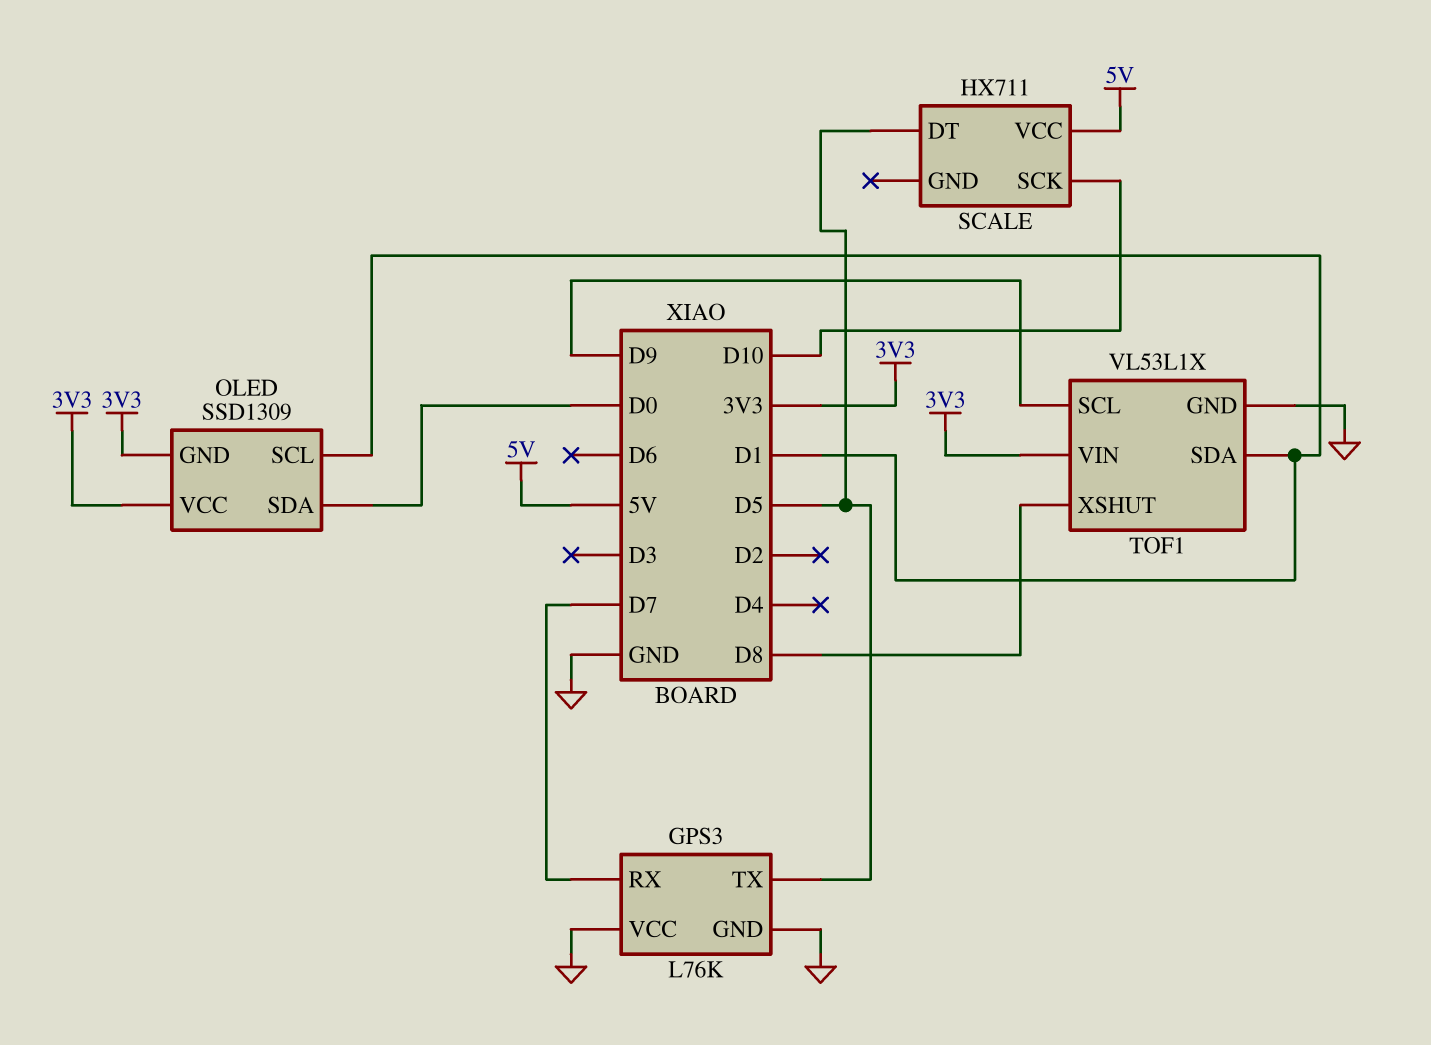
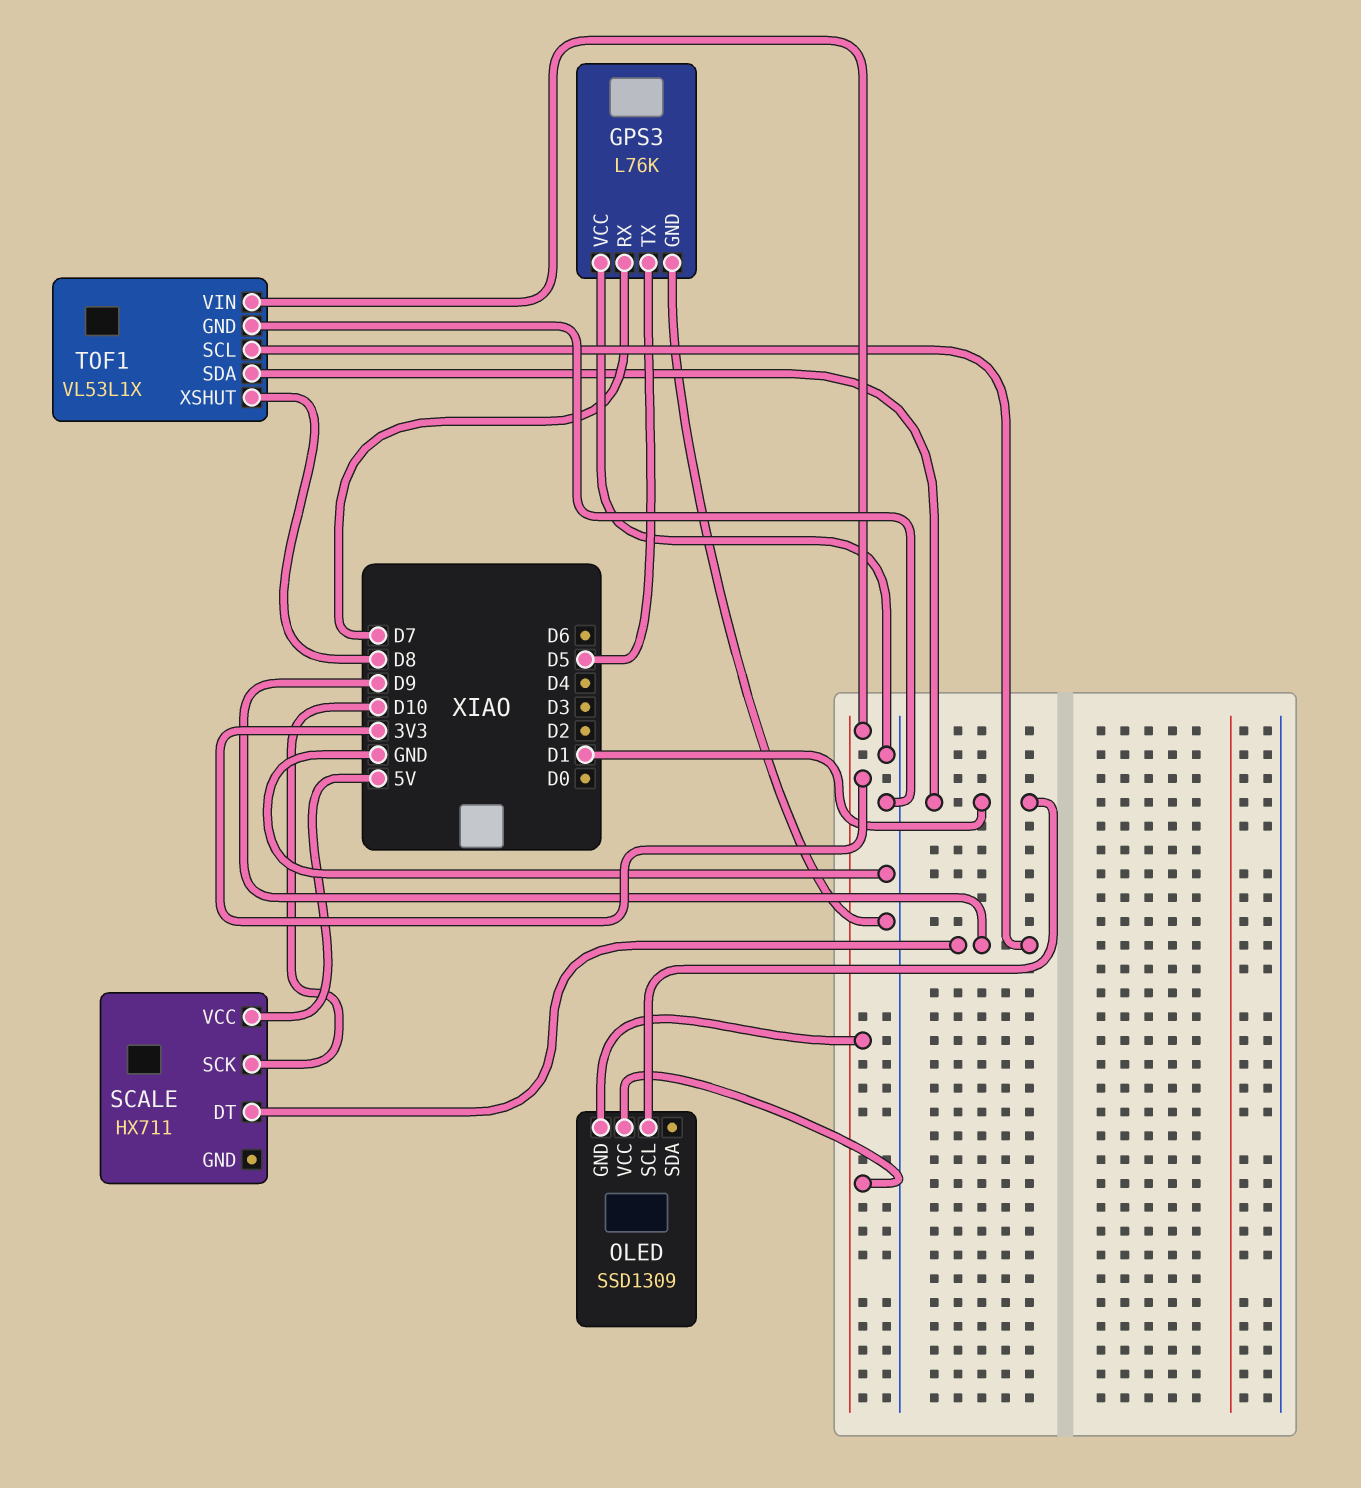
OLED pin SDA: D0 -> none
SCALE pin DT: D5 -> D9

